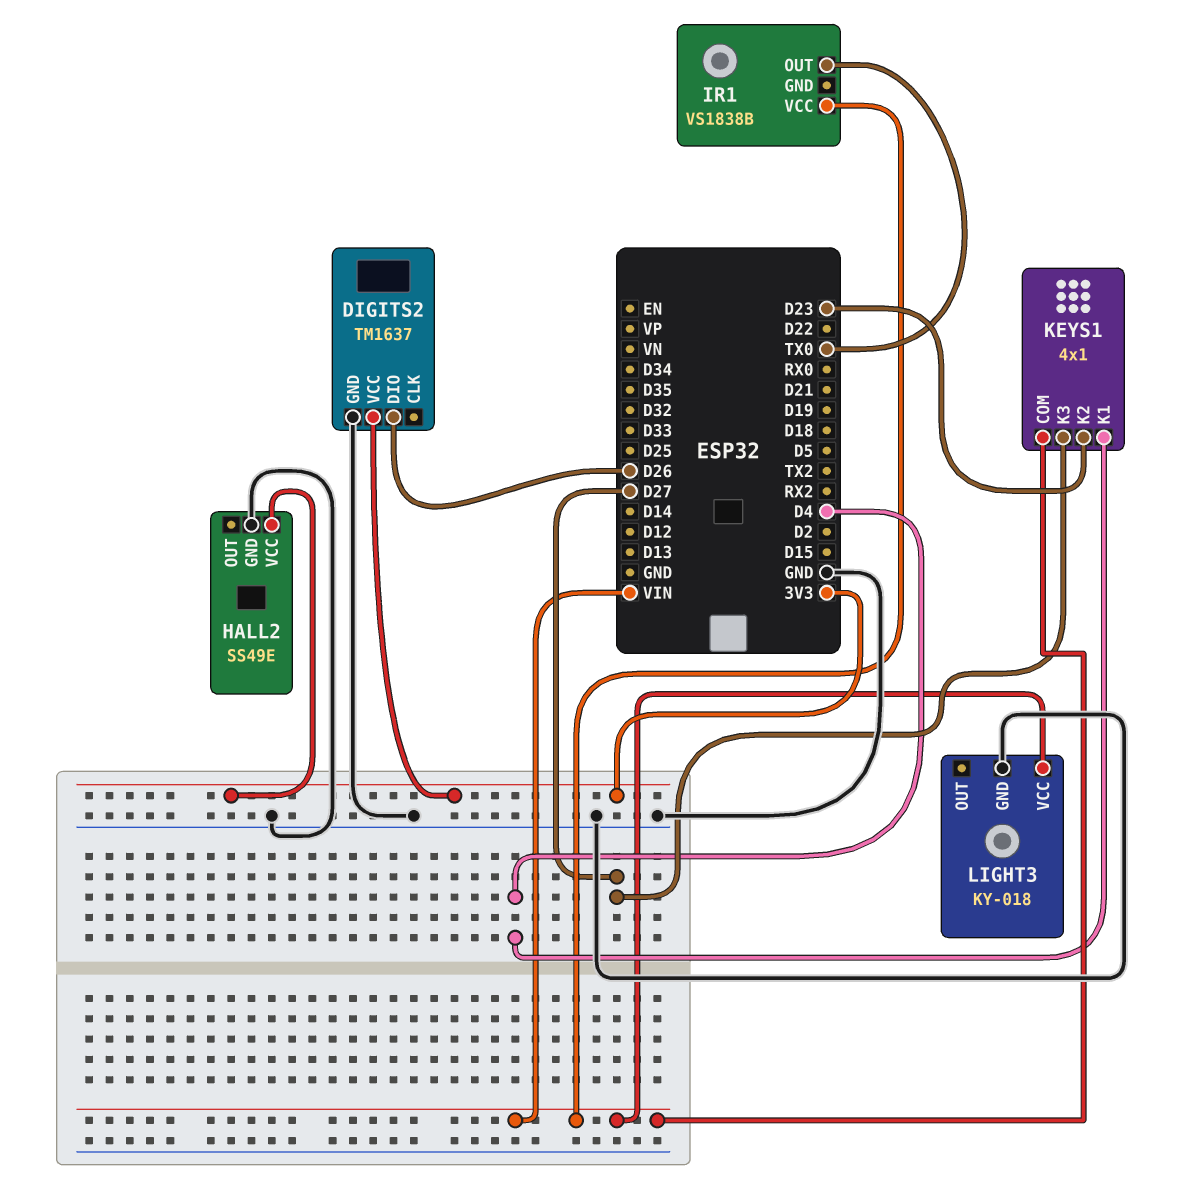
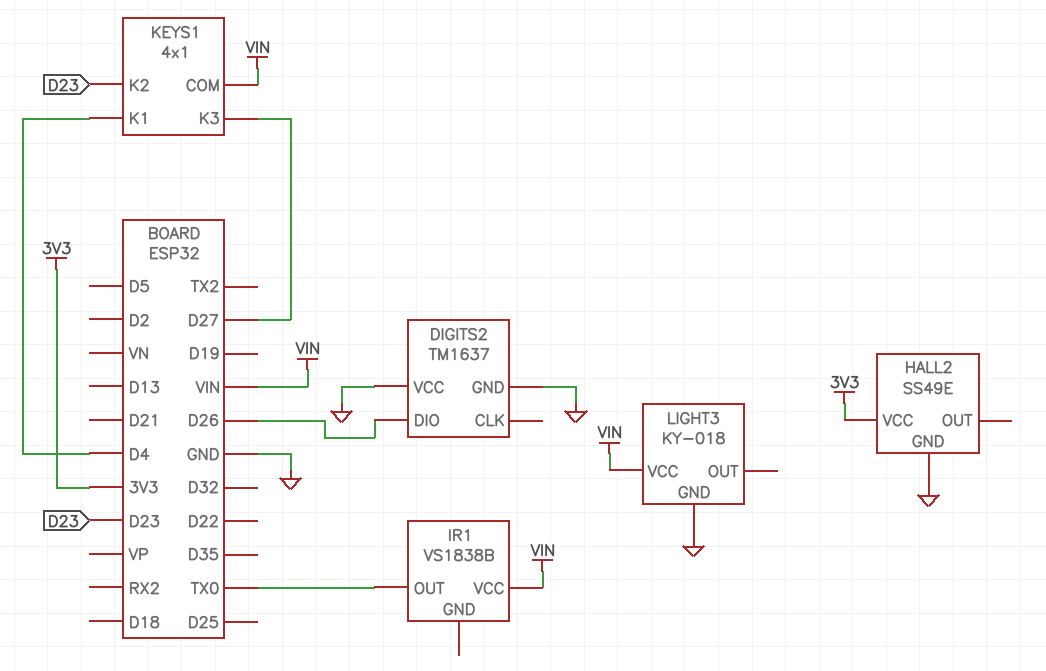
DIGITS2 pin VCC: 3V3 -> GND

